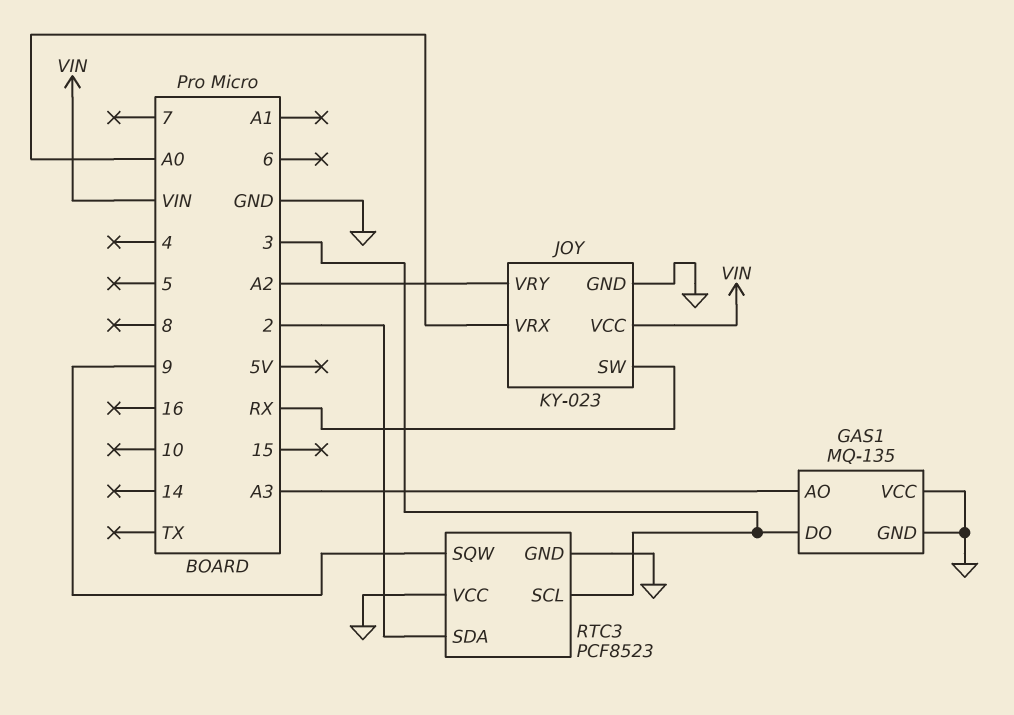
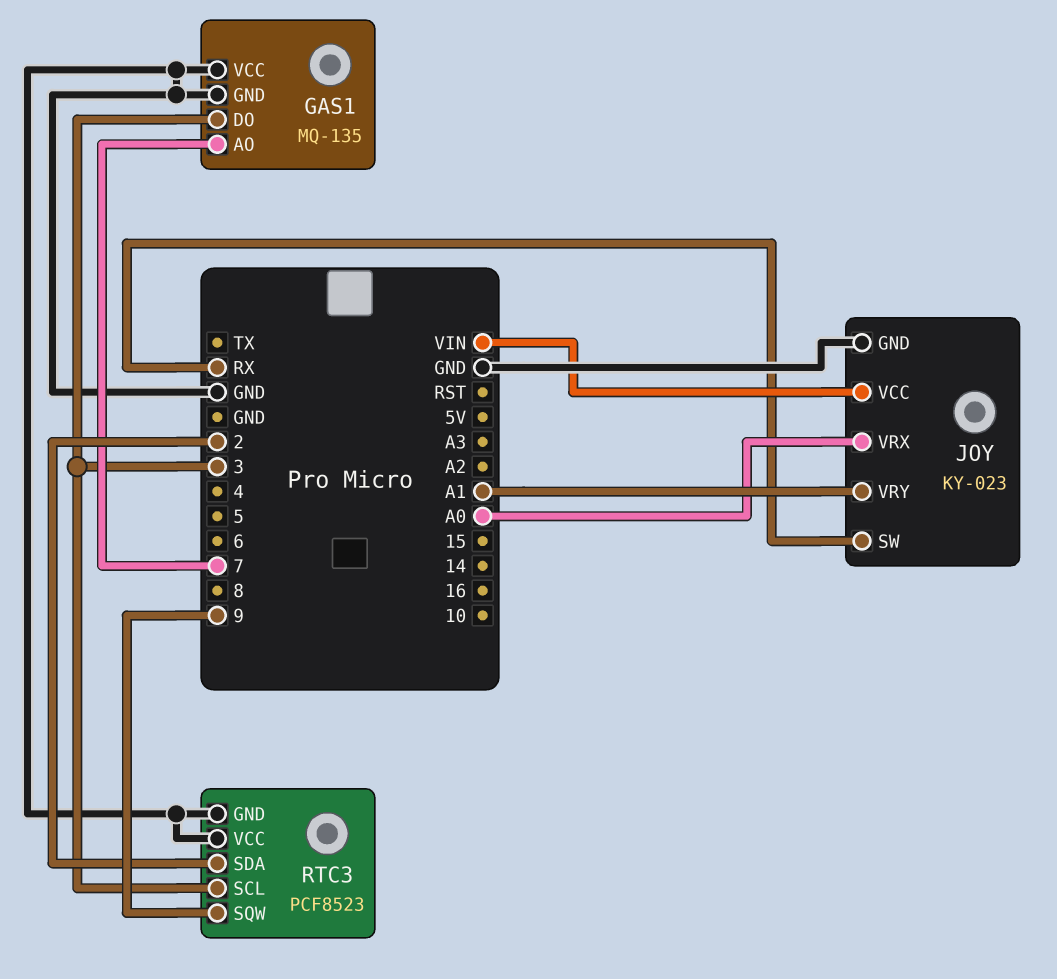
GAS1 pin AO: A3 -> 7
JOY pin VRY: A2 -> A1

